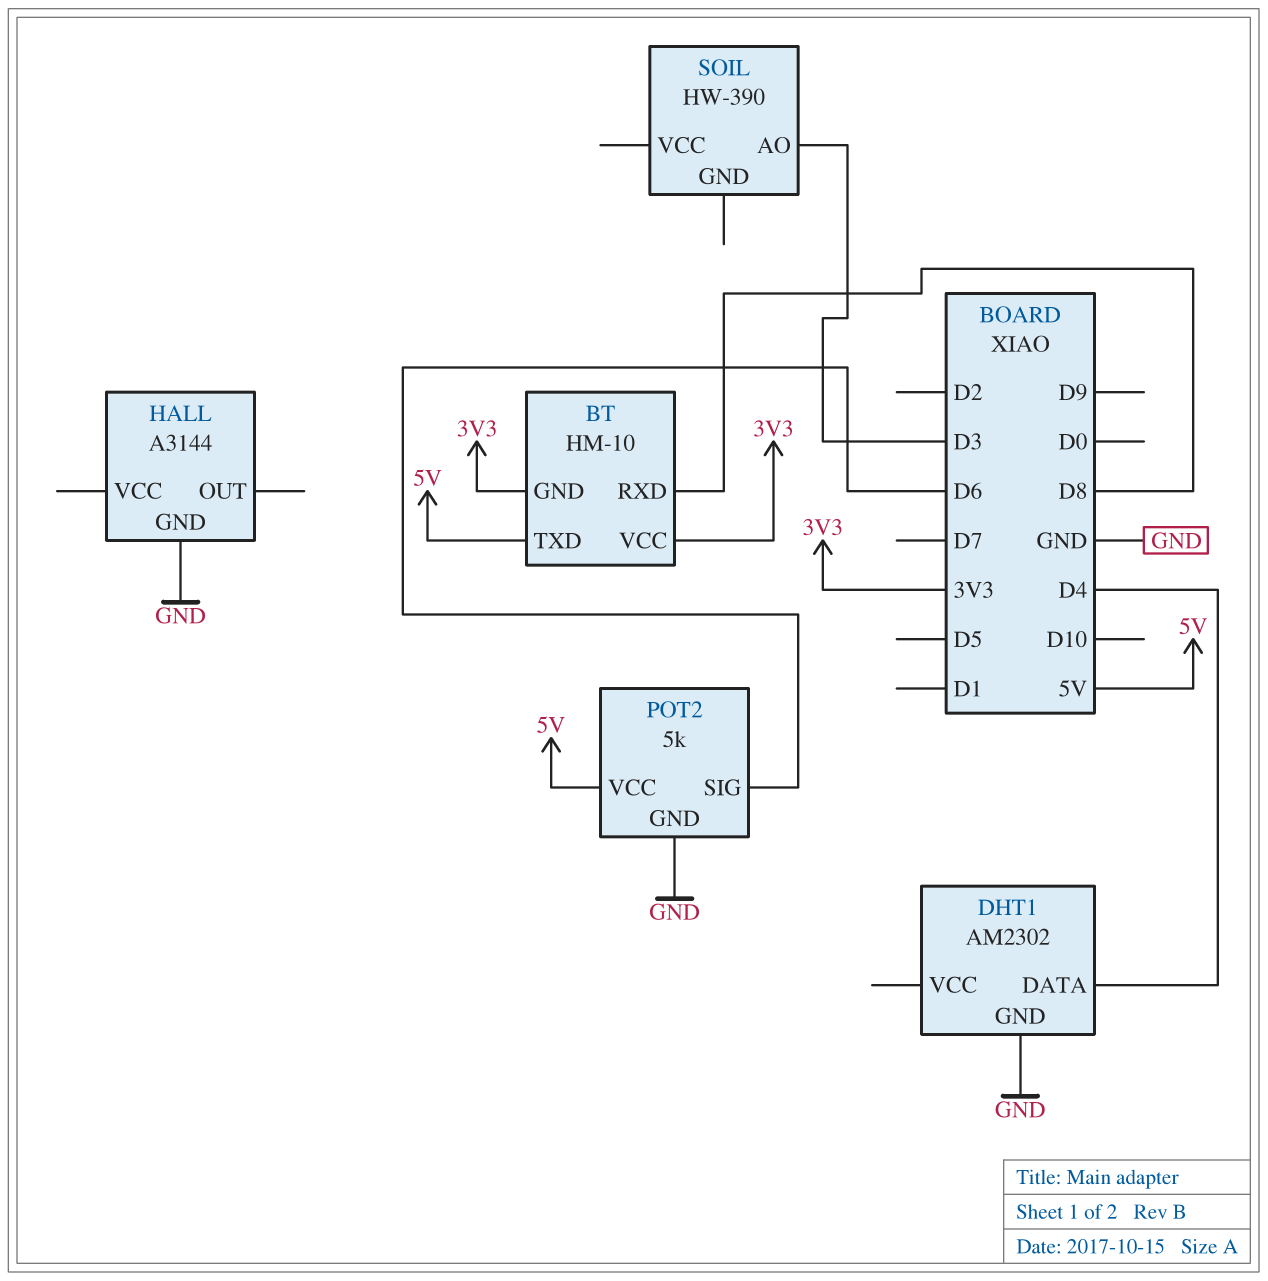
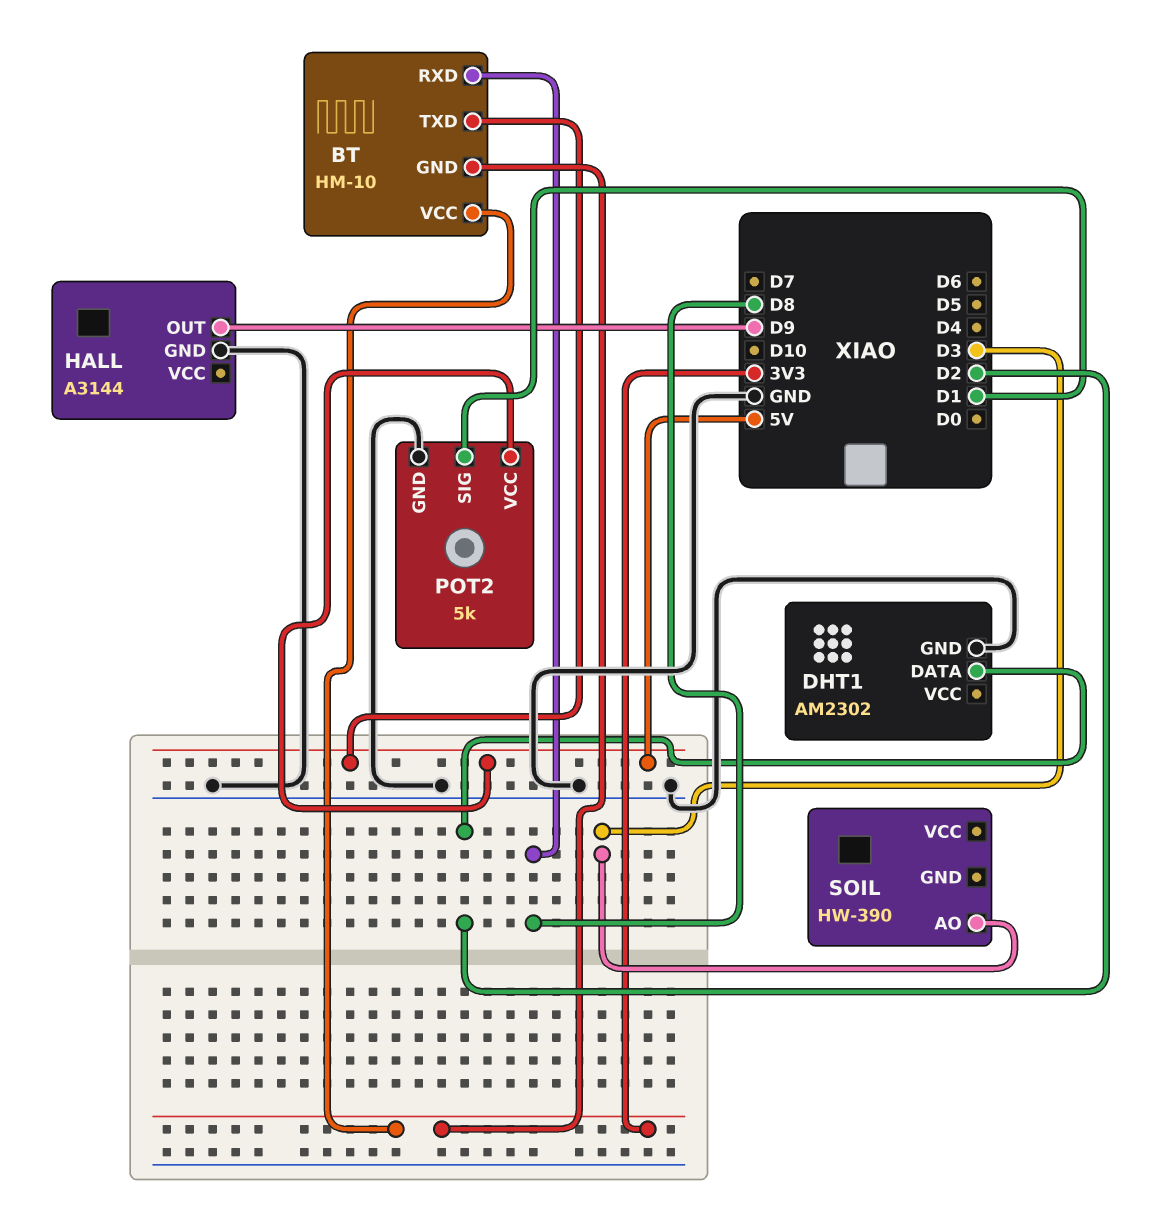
DHT1 pin DATA: D4 -> D2
HALL pin OUT: none -> D9
POT2 pin SIG: D6 -> D1

